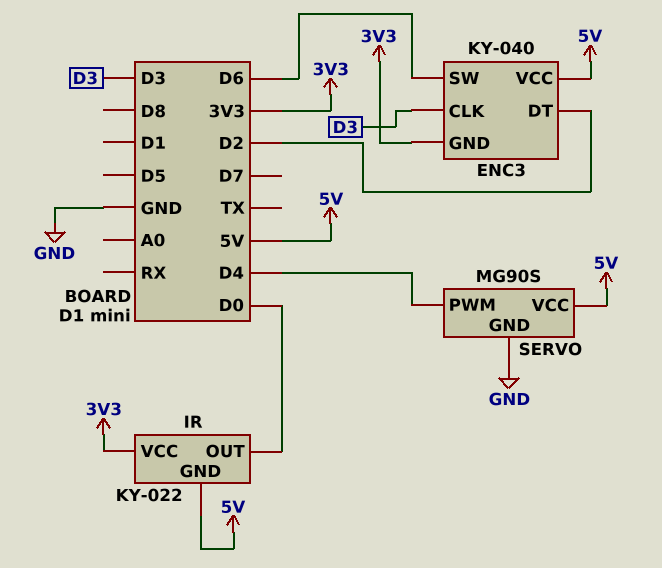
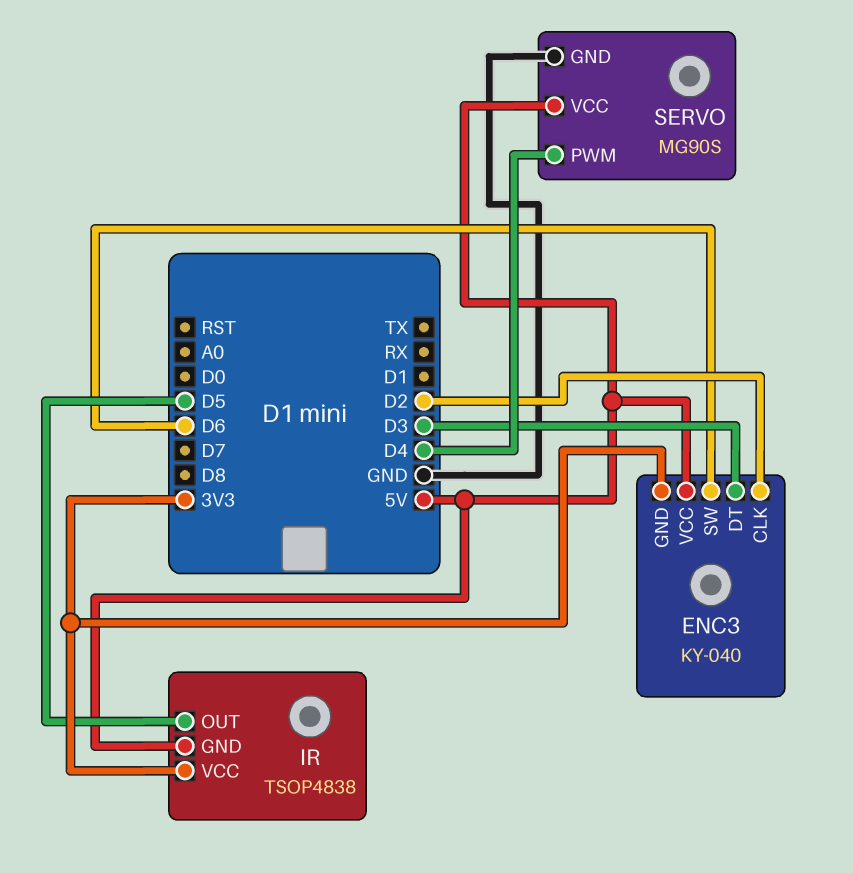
ENC3 pin CLK: D3 -> D2
ENC3 pin DT: D2 -> D3
IR: KY-022 -> TSOP4838
IR pin OUT: D0 -> D5

